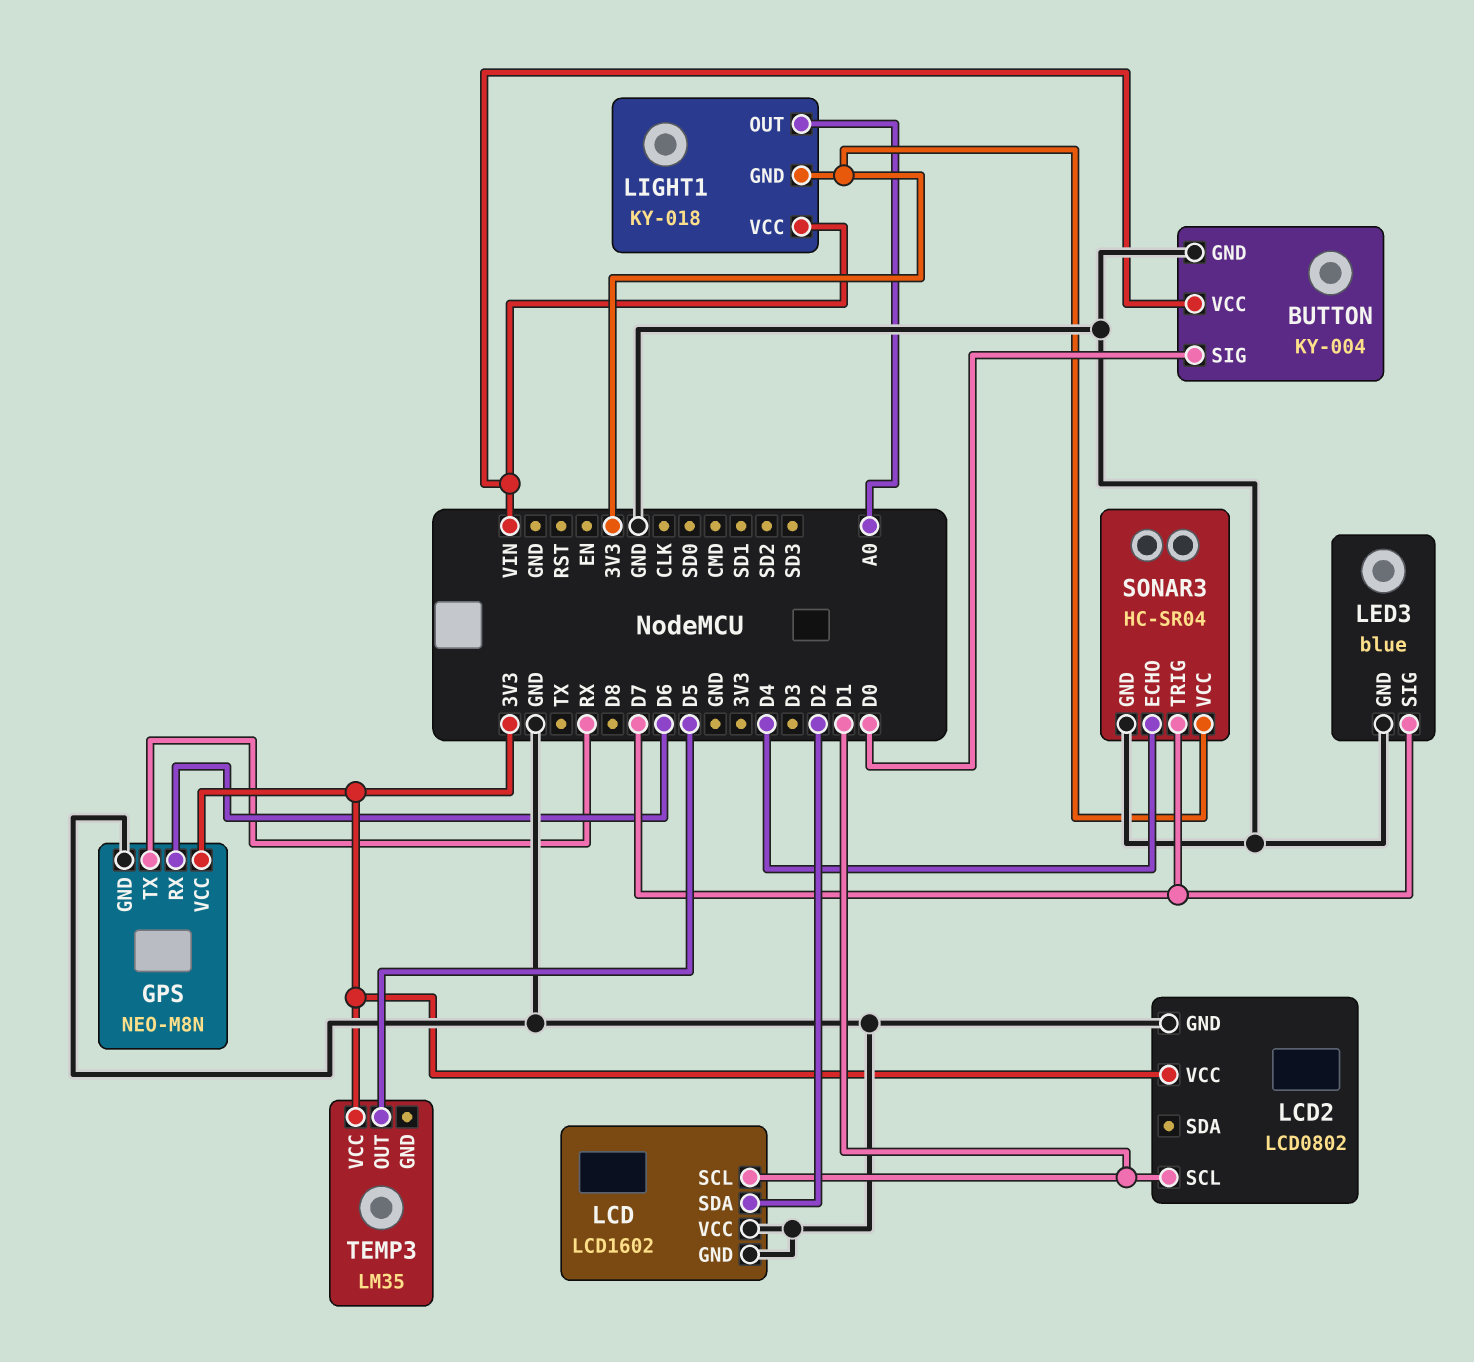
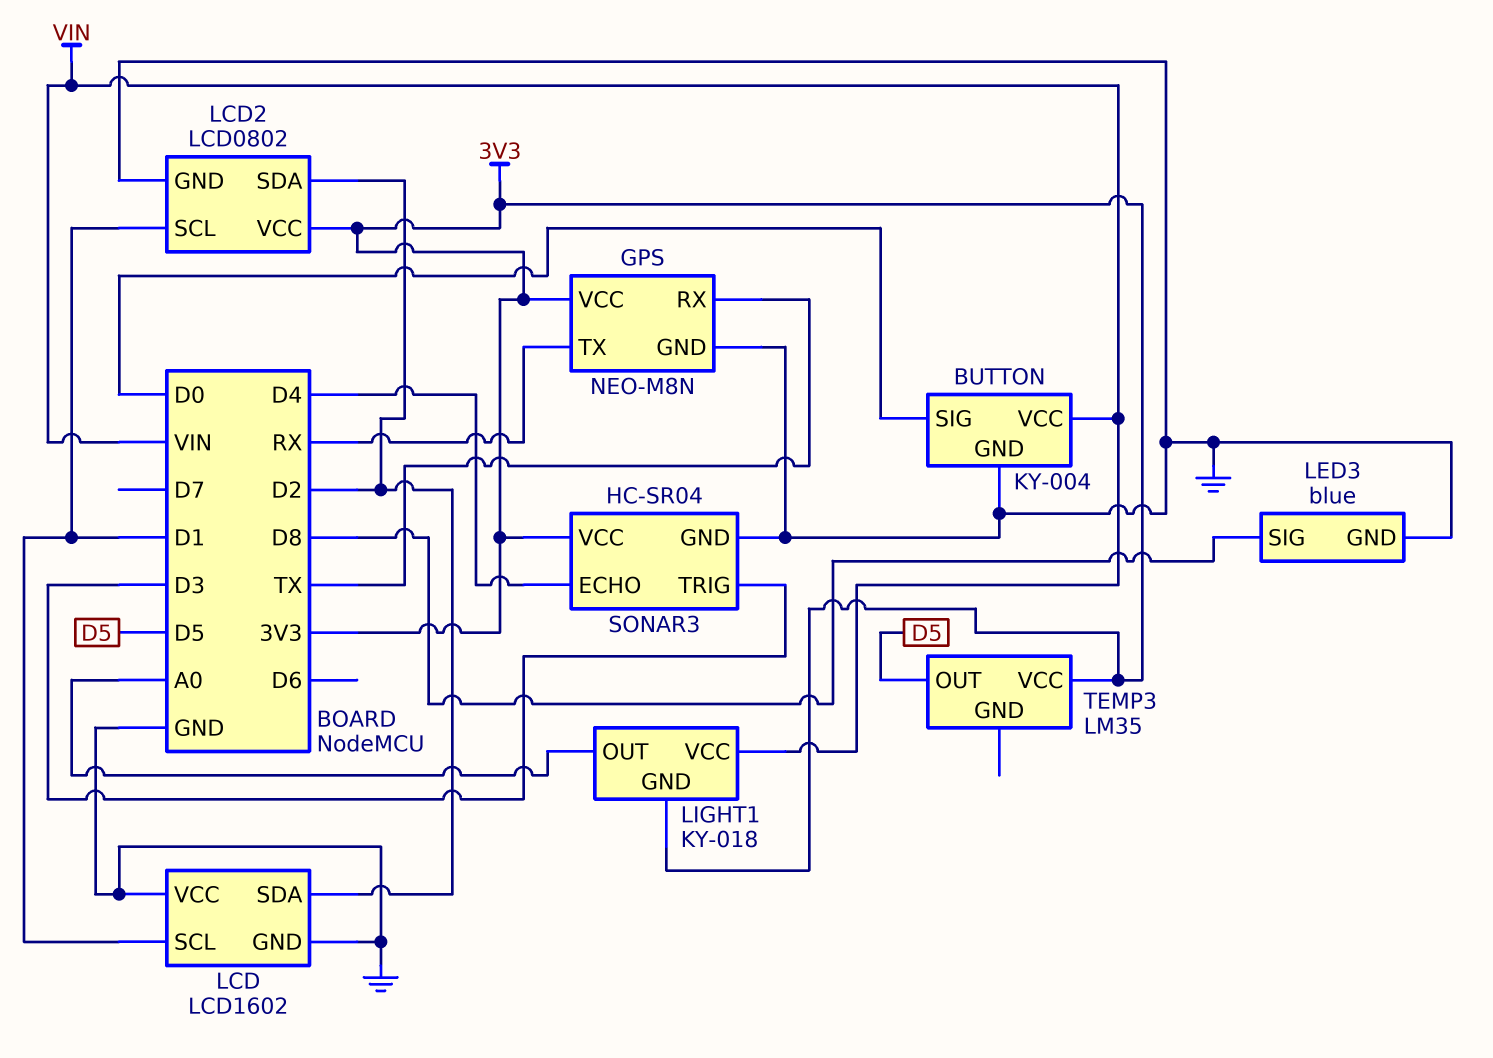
GPS pin RX: D6 -> TX
LCD2 pin SDA: none -> D2
LED3 pin SIG: D7 -> D8
SONAR3 pin TRIG: D7 -> D3

